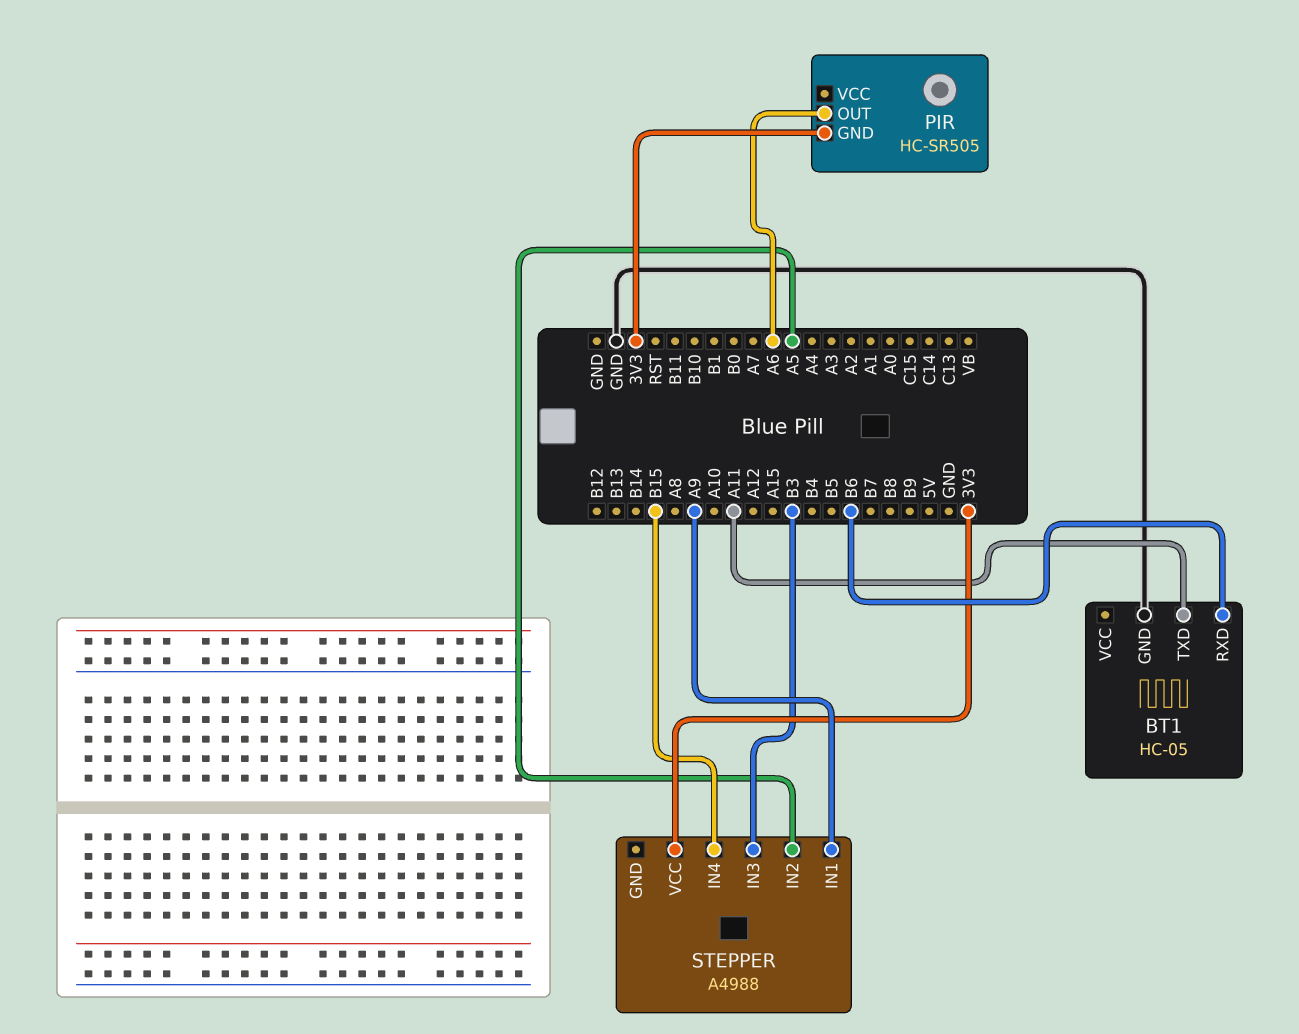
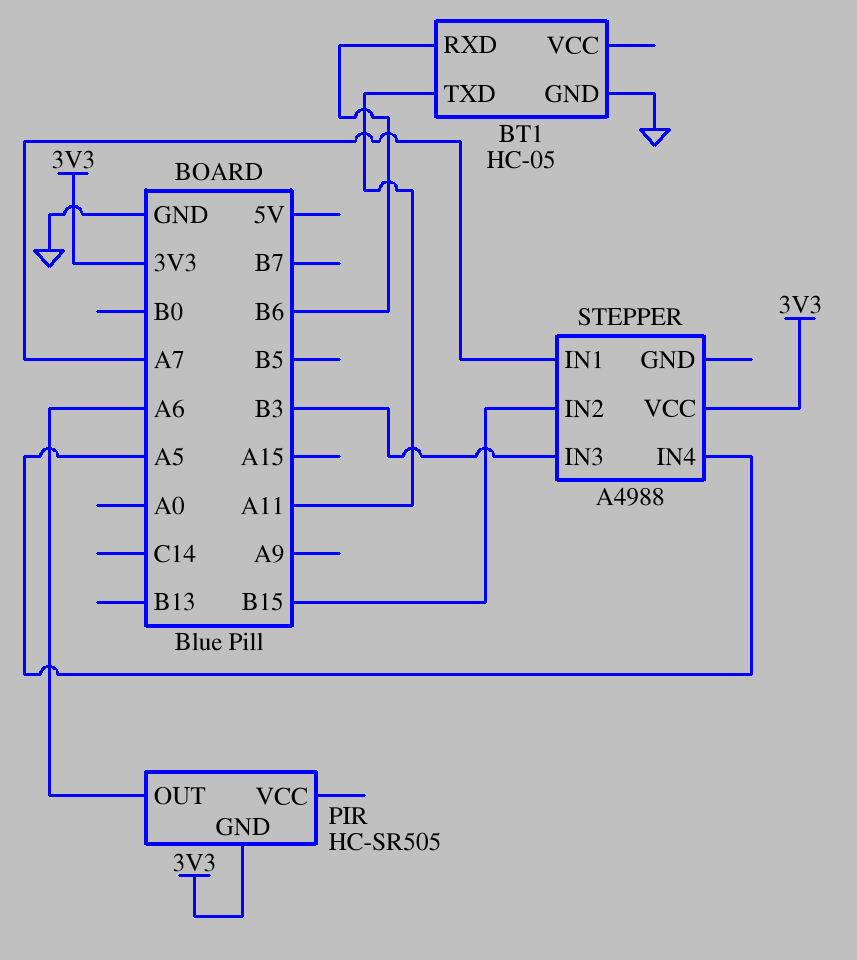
STEPPER pin IN1: A9 -> A7
STEPPER pin IN2: A5 -> B15
STEPPER pin IN4: B15 -> A5

